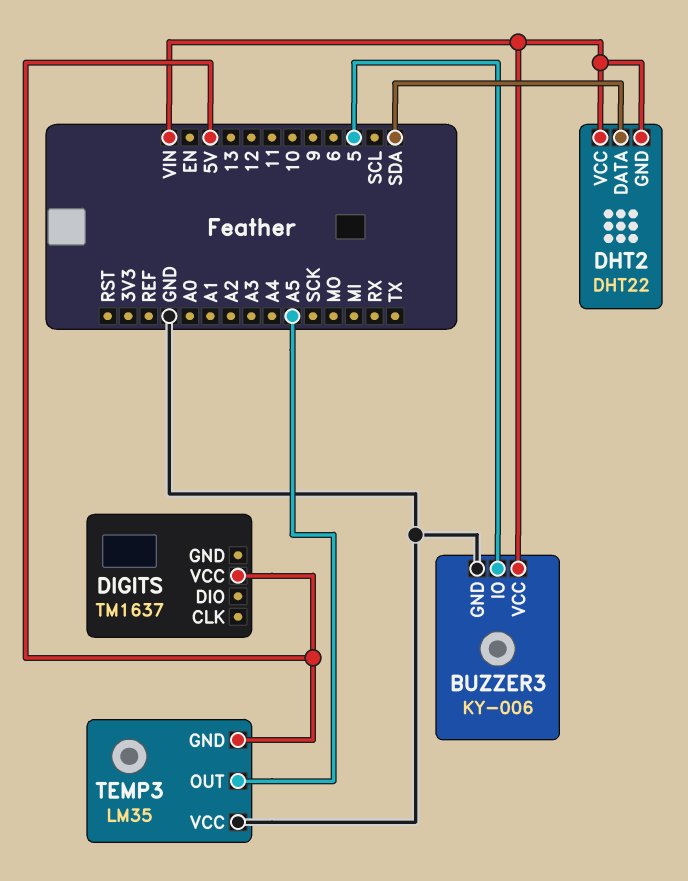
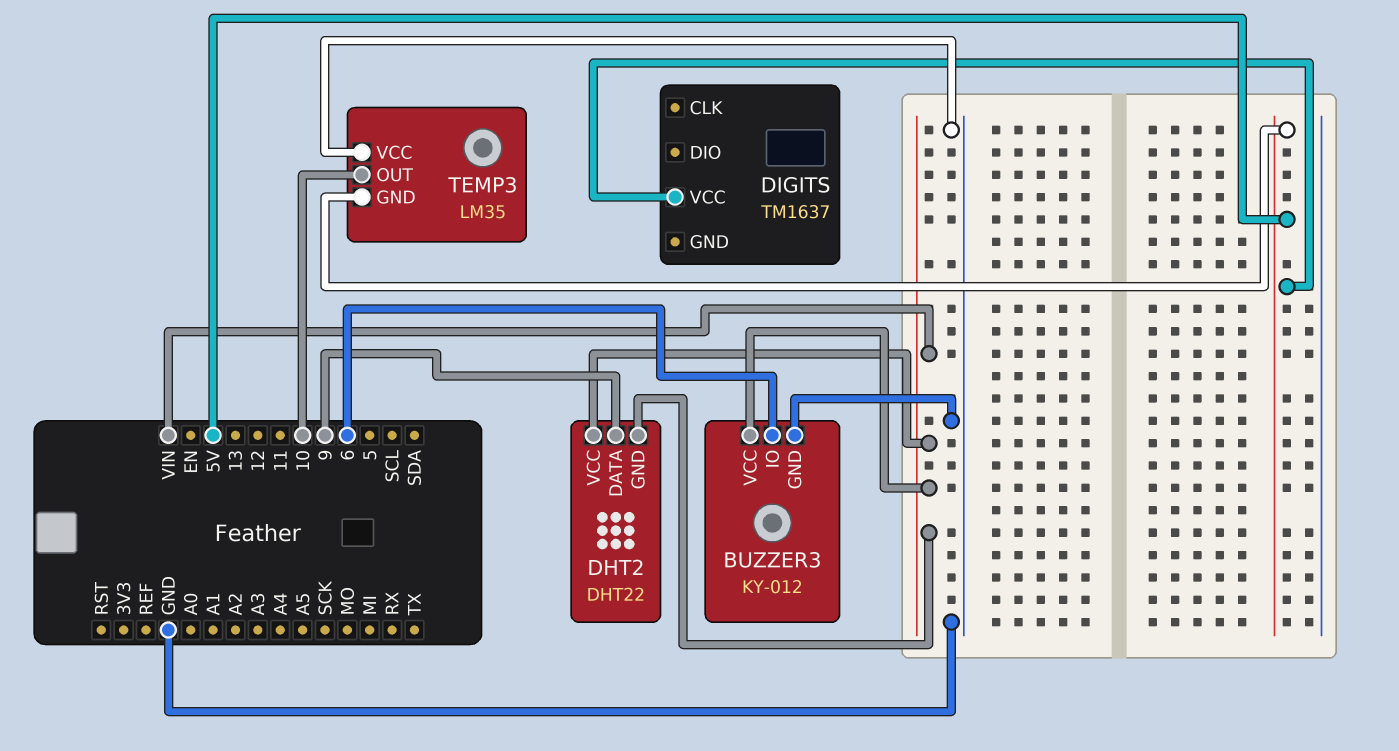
BUZZER3: KY-006 -> KY-012
BUZZER3 pin IO: 5 -> 6
DHT2 pin DATA: SDA -> 9
TEMP3 pin OUT: A5 -> 10

